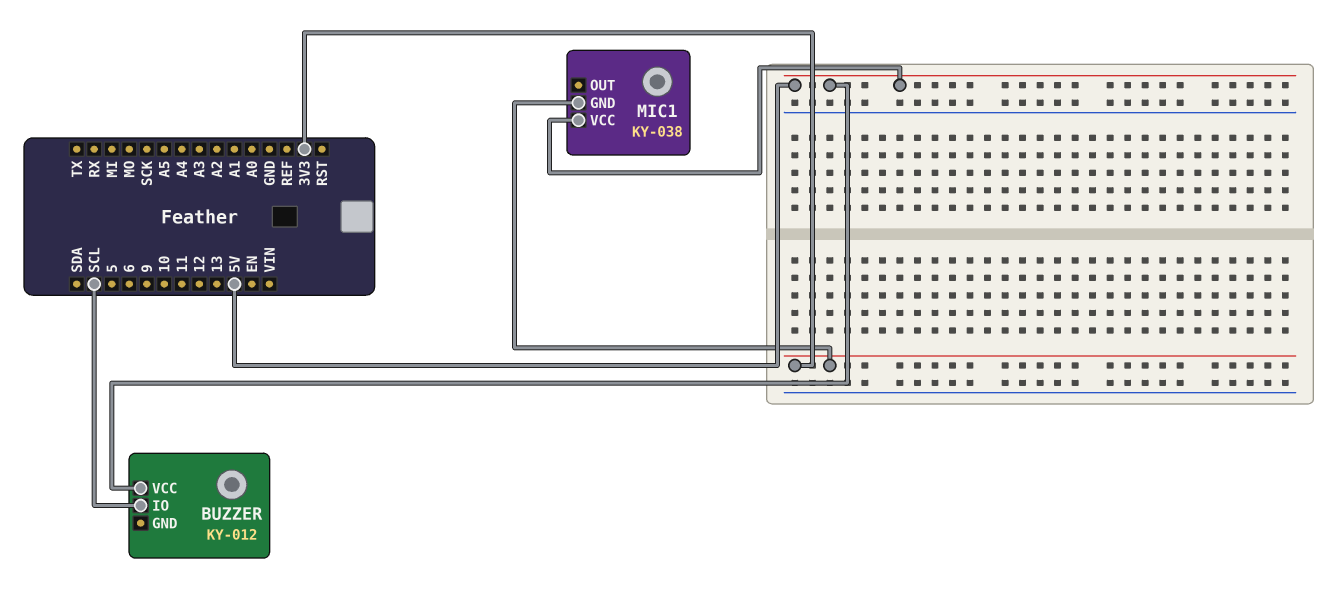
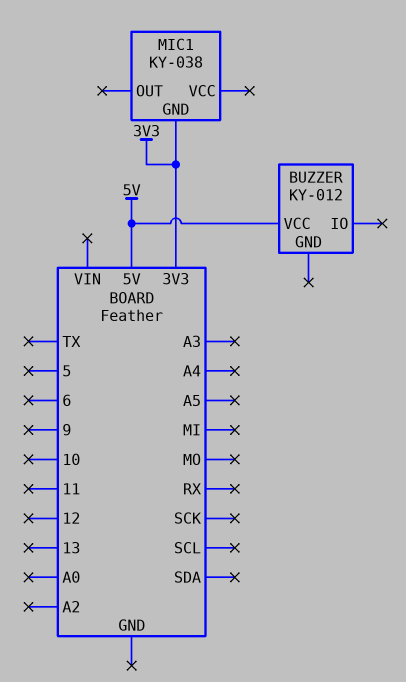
BUZZER pin IO: SCL -> none
MIC1 pin VCC: 5V -> none

